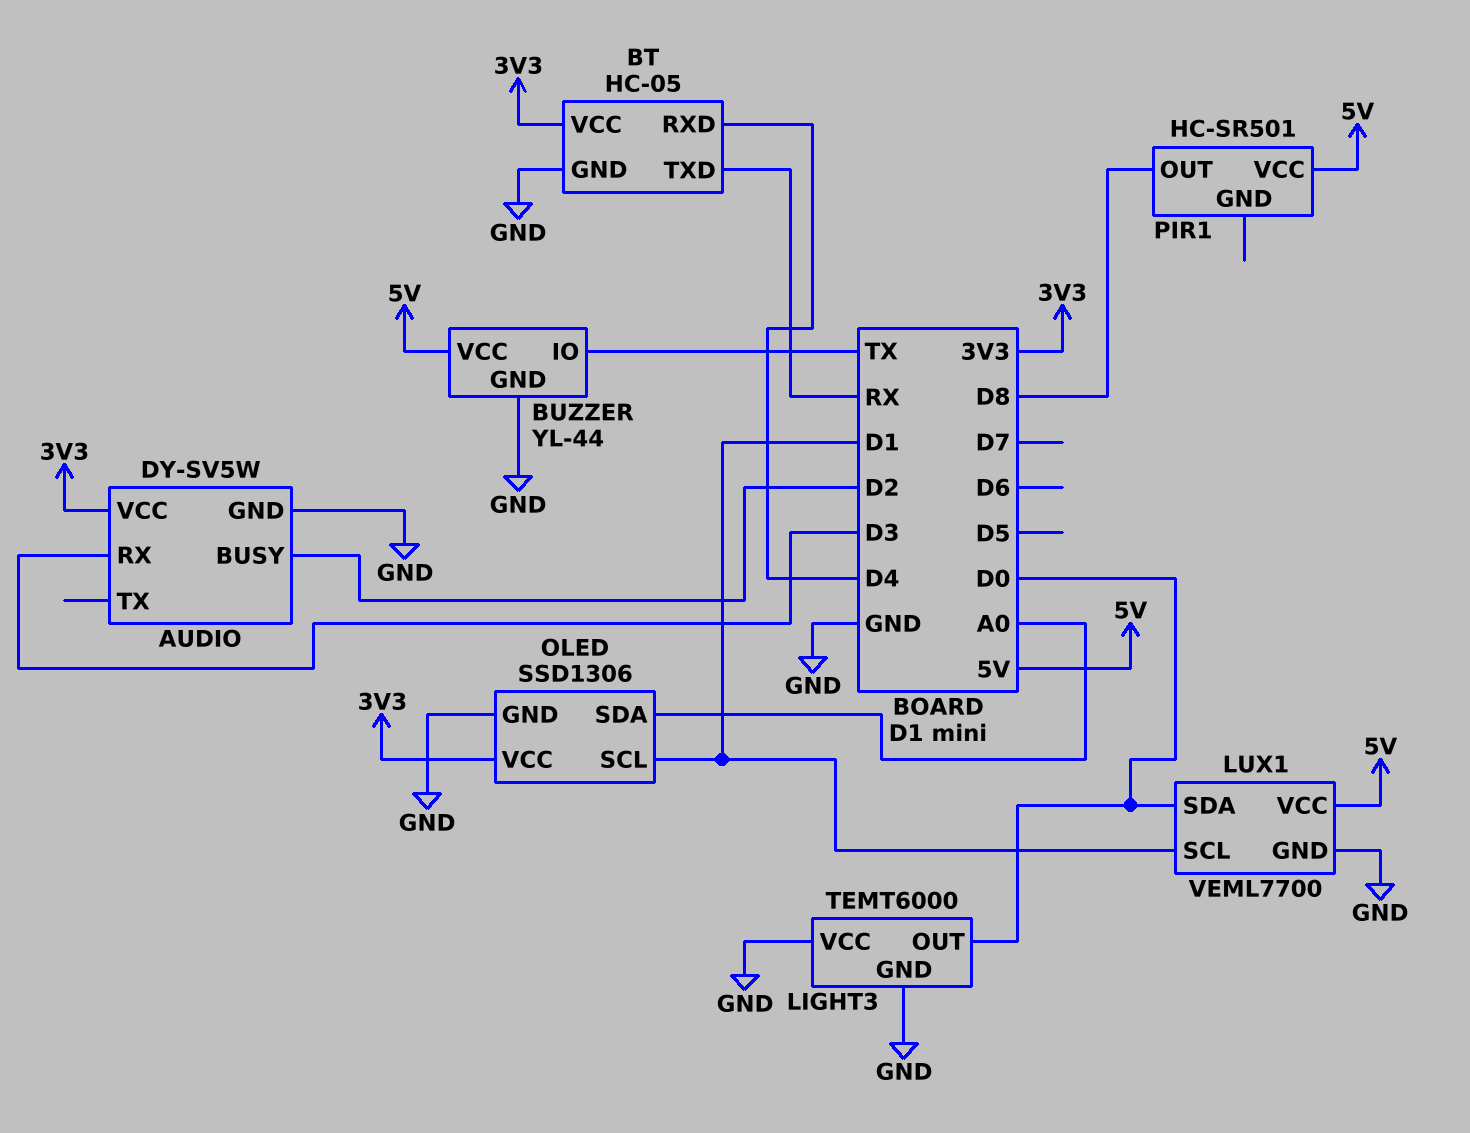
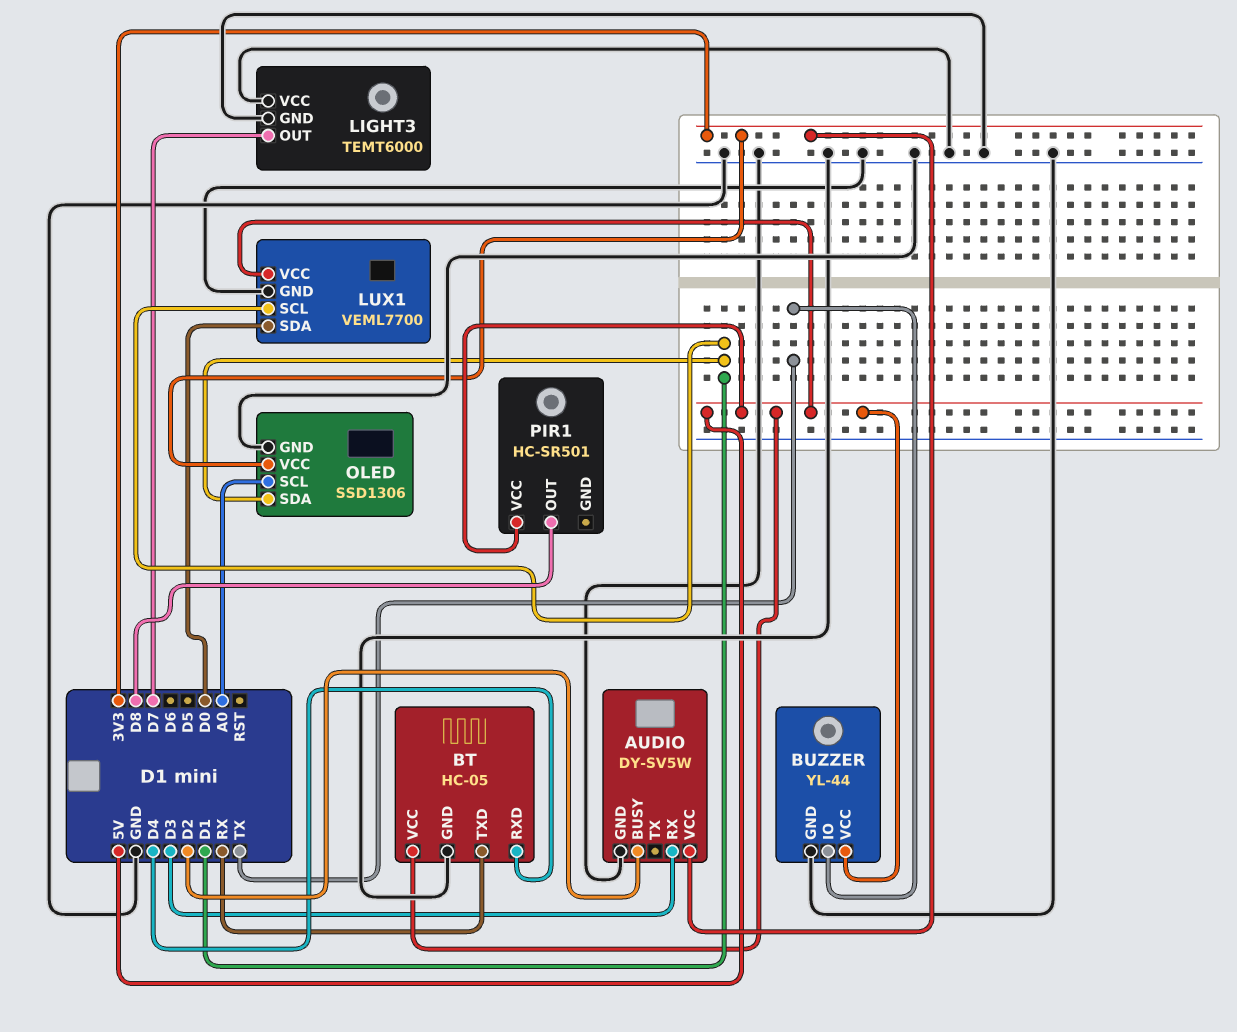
BT pin VCC: 3V3 -> 5V
LIGHT3 pin OUT: D0 -> D7
OLED pin SCL: D1 -> A0
OLED pin SDA: A0 -> D1

